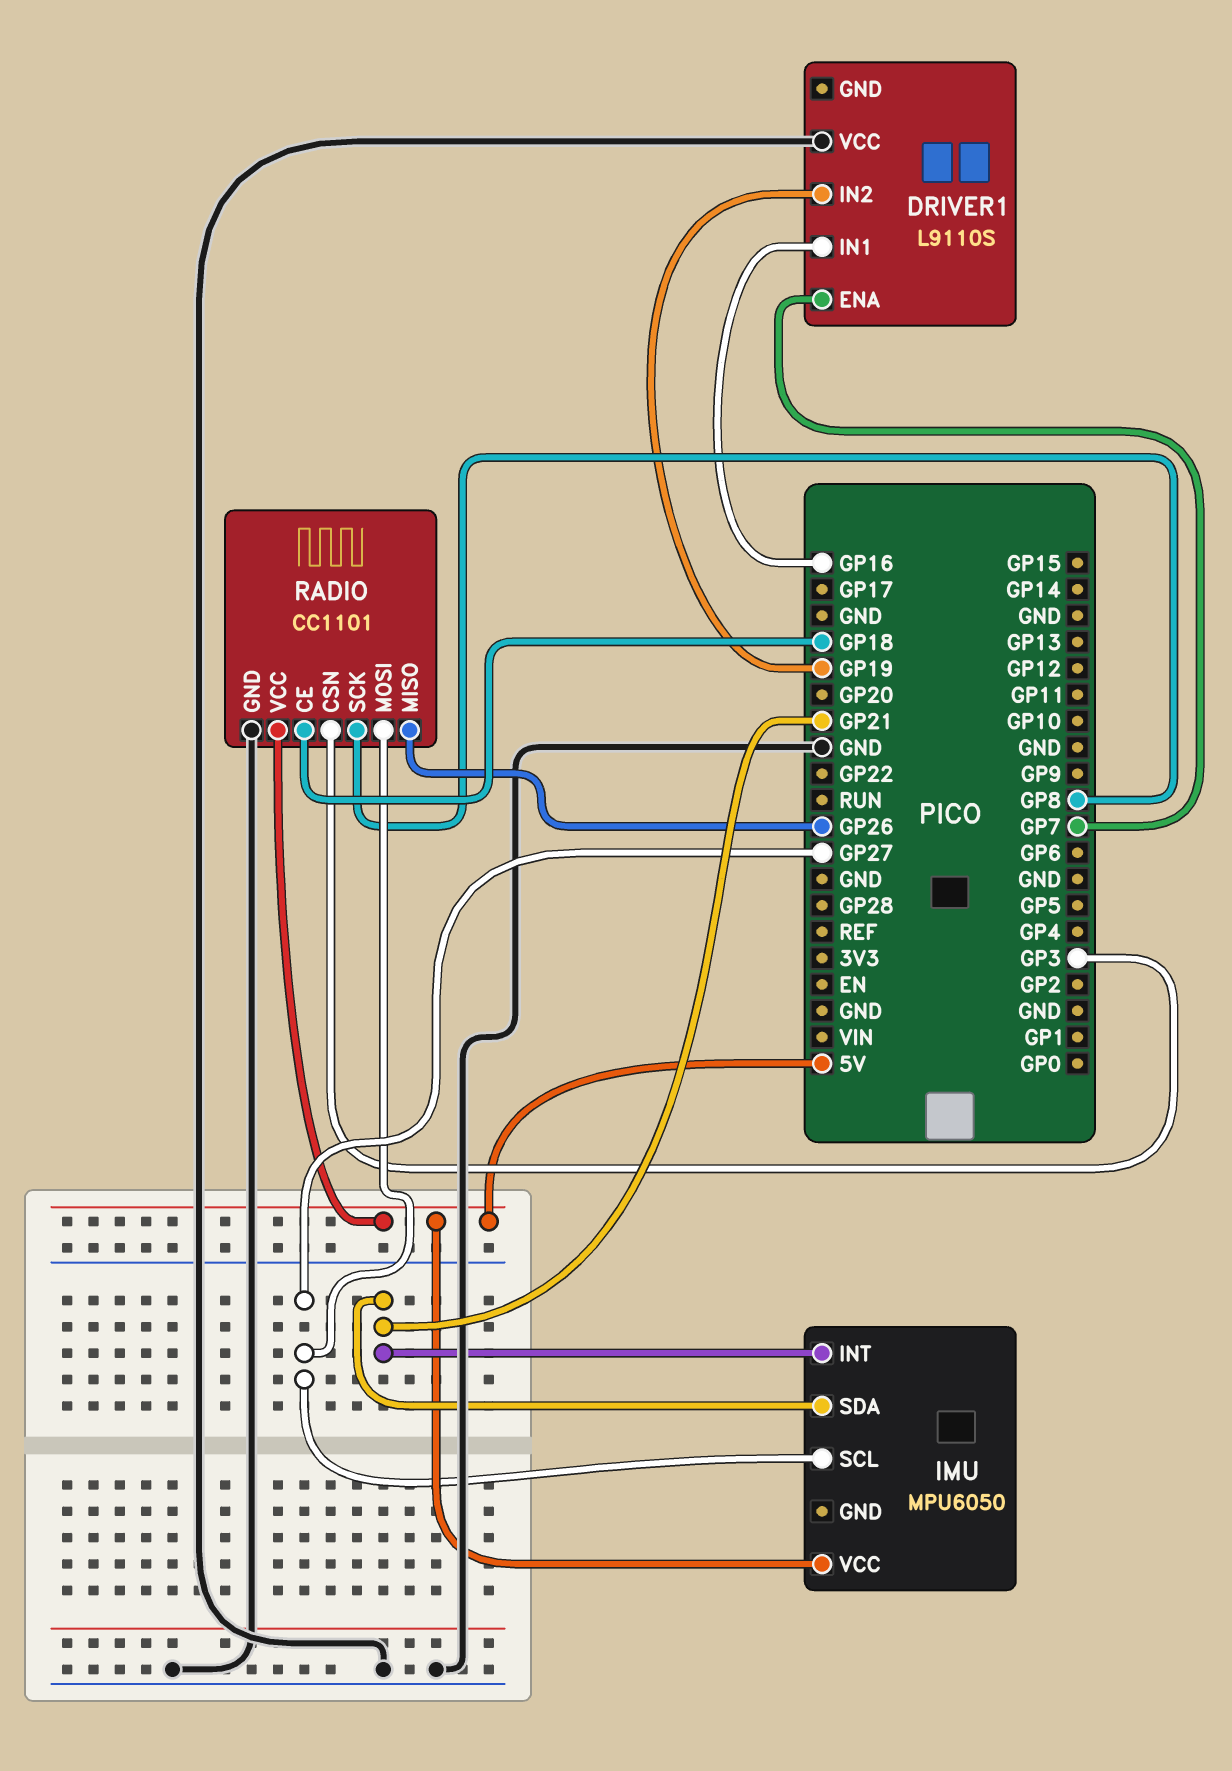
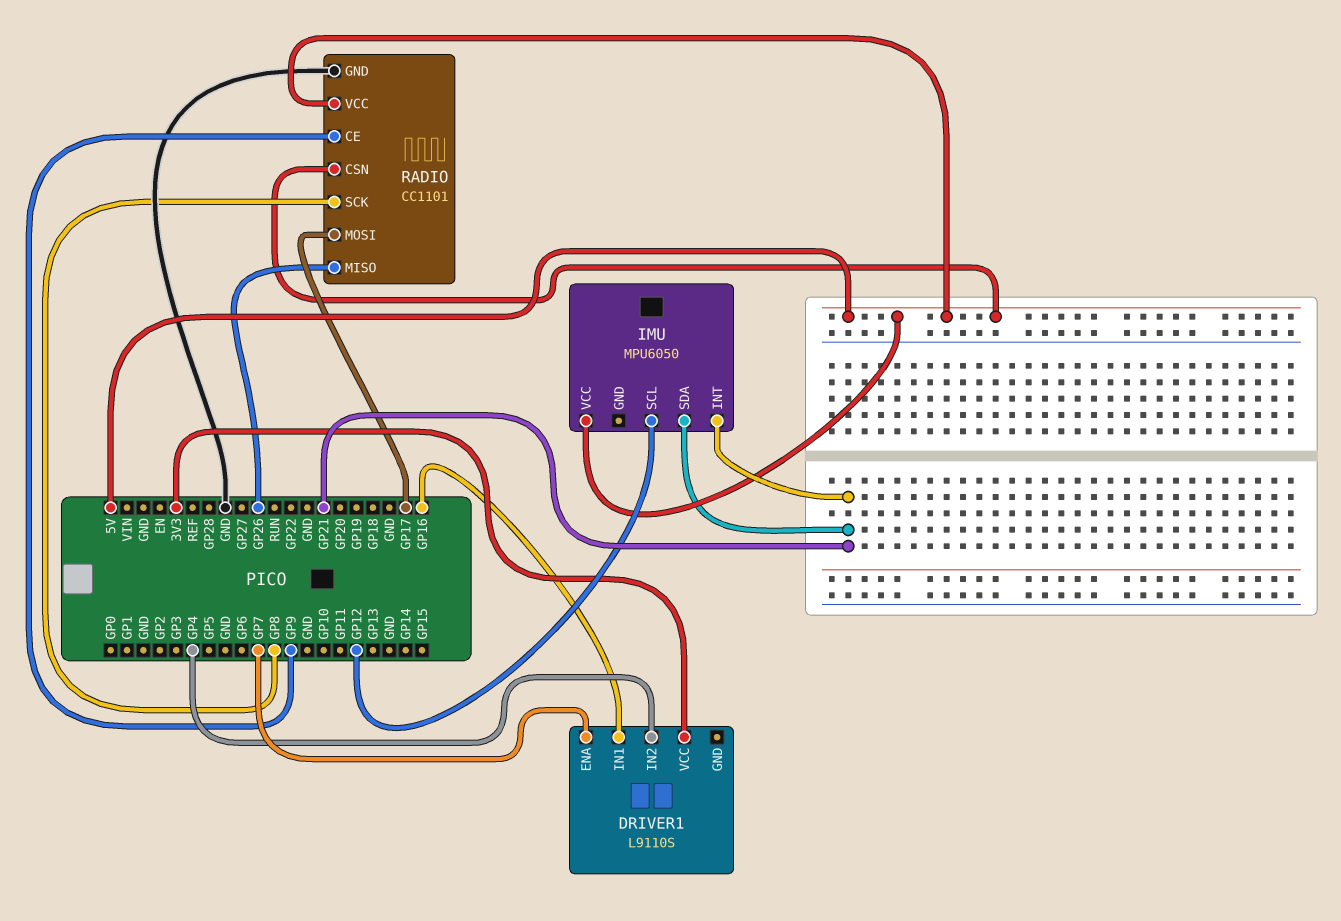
DRIVER1 pin IN2: GP19 -> GP4
DRIVER1 pin VCC: GND -> 3V3
IMU pin SCL: GP27 -> GP12
RADIO pin CE: GP18 -> GP9
RADIO pin CSN: GP3 -> 5V
RADIO pin MOSI: GP27 -> GP17

